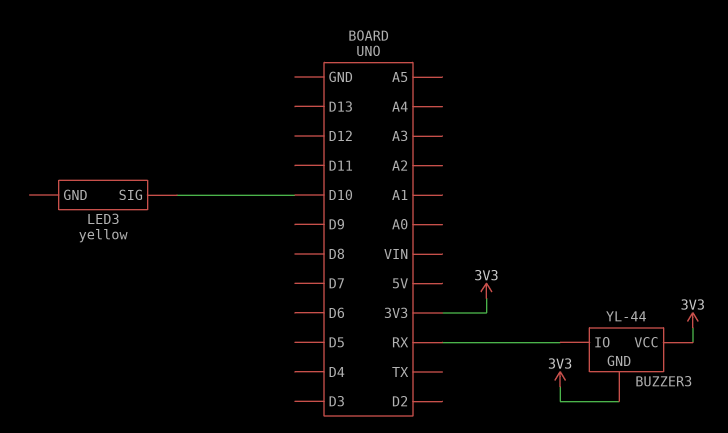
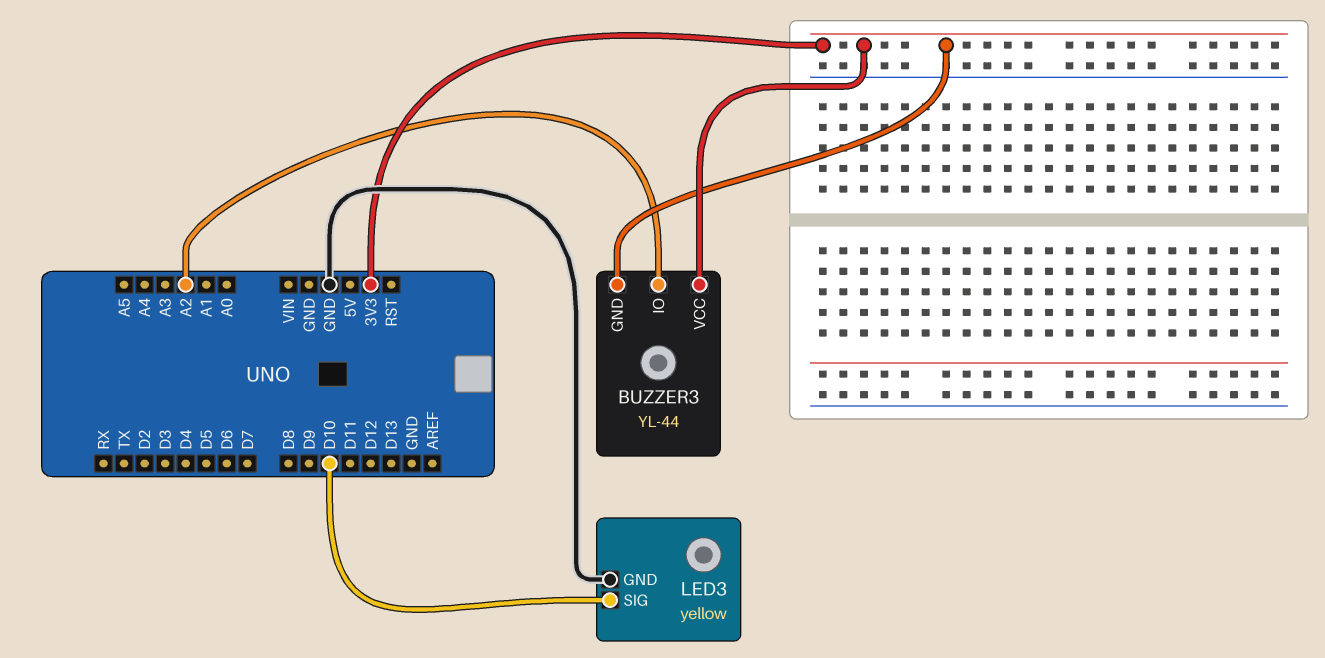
BUZZER3 pin IO: RX -> A2
LED3 pin GND: none -> GND

